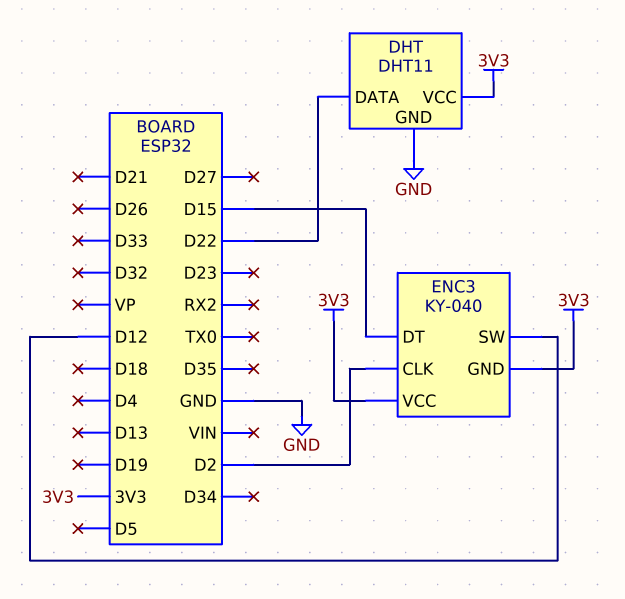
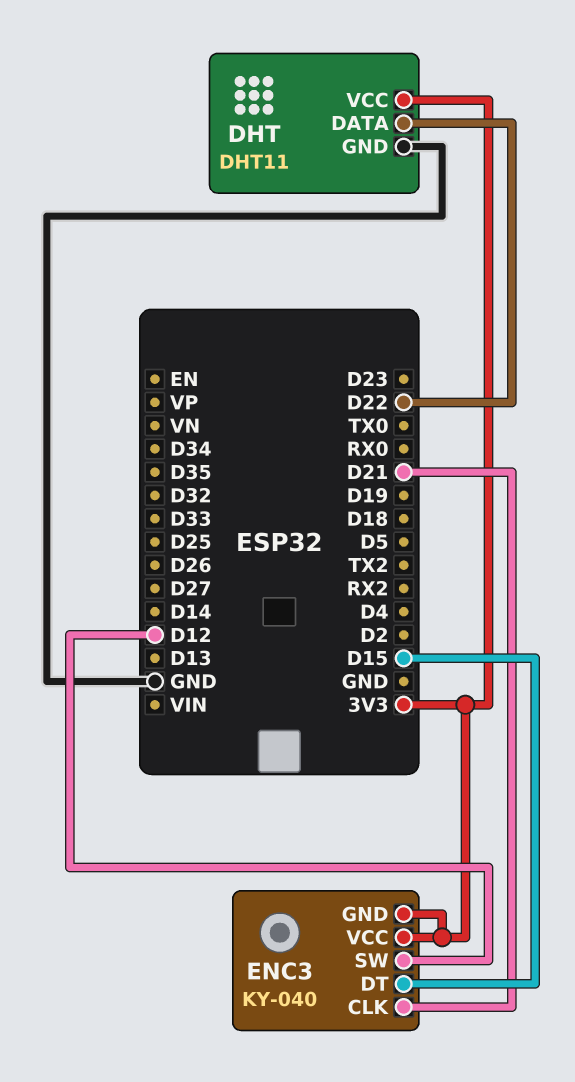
ENC3 pin CLK: D2 -> D21

